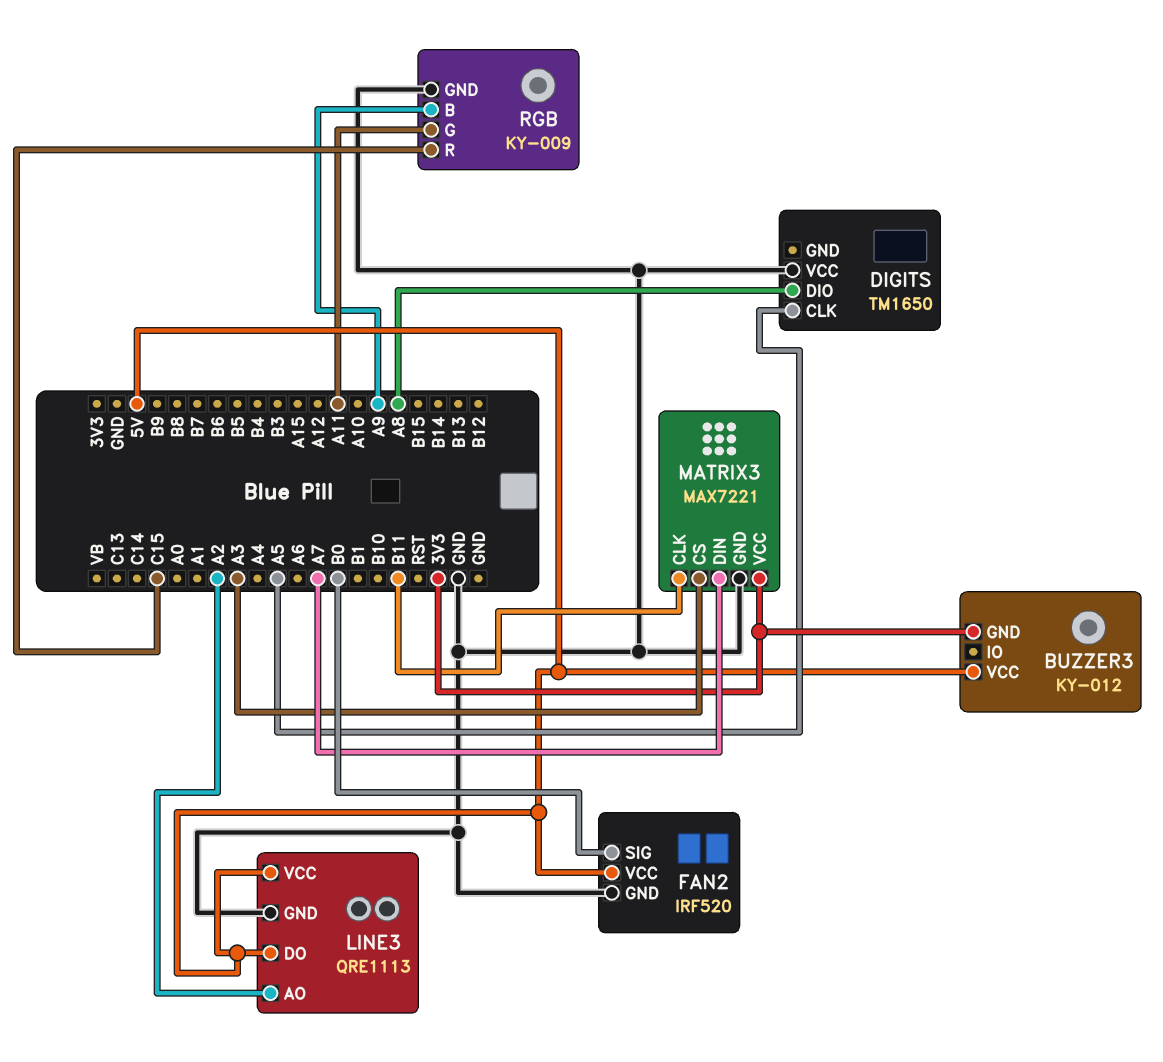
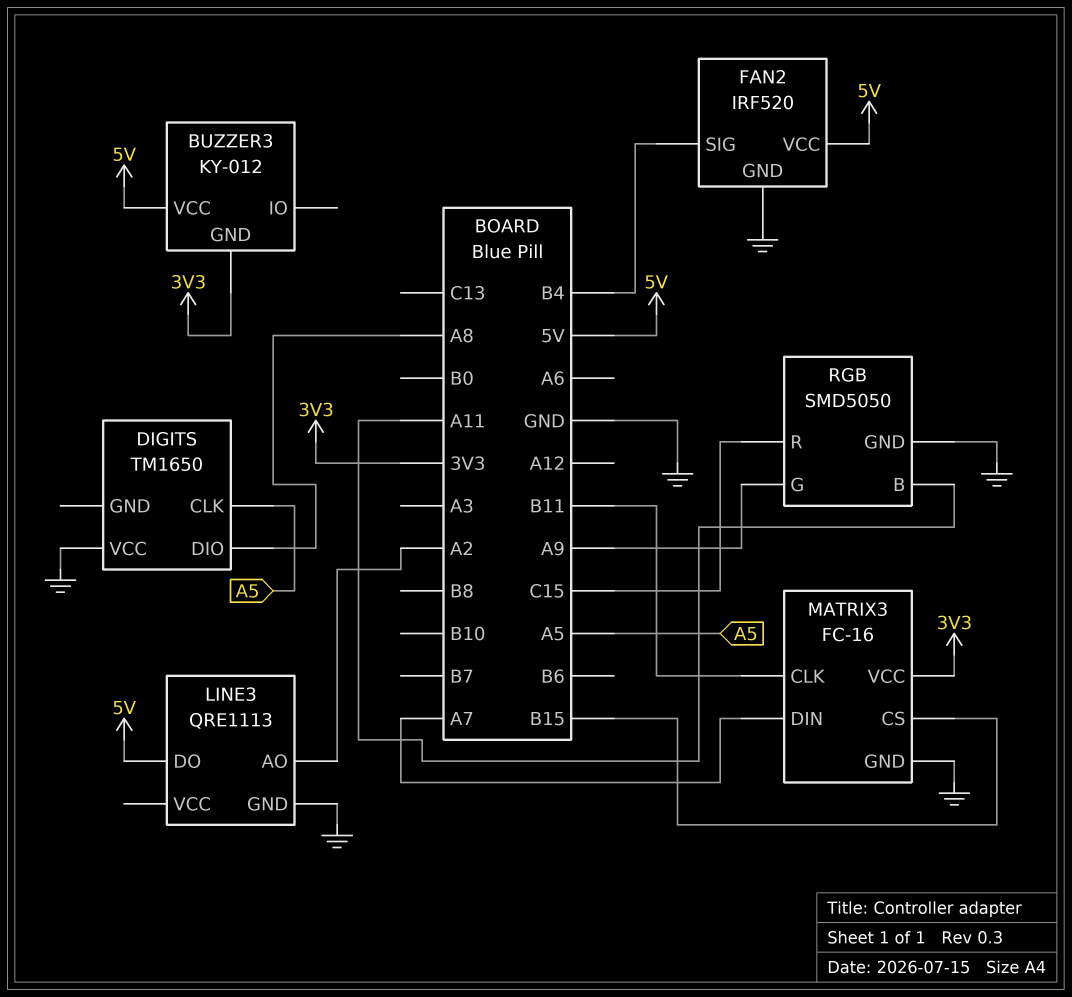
FAN2 pin SIG: B0 -> B4
LINE3 pin VCC: 5V -> none
MATRIX3: MAX7221 -> FC-16
MATRIX3 pin CS: A3 -> B15
RGB: KY-009 -> SMD5050
RGB pin B: A9 -> A11
RGB pin G: A11 -> A9

